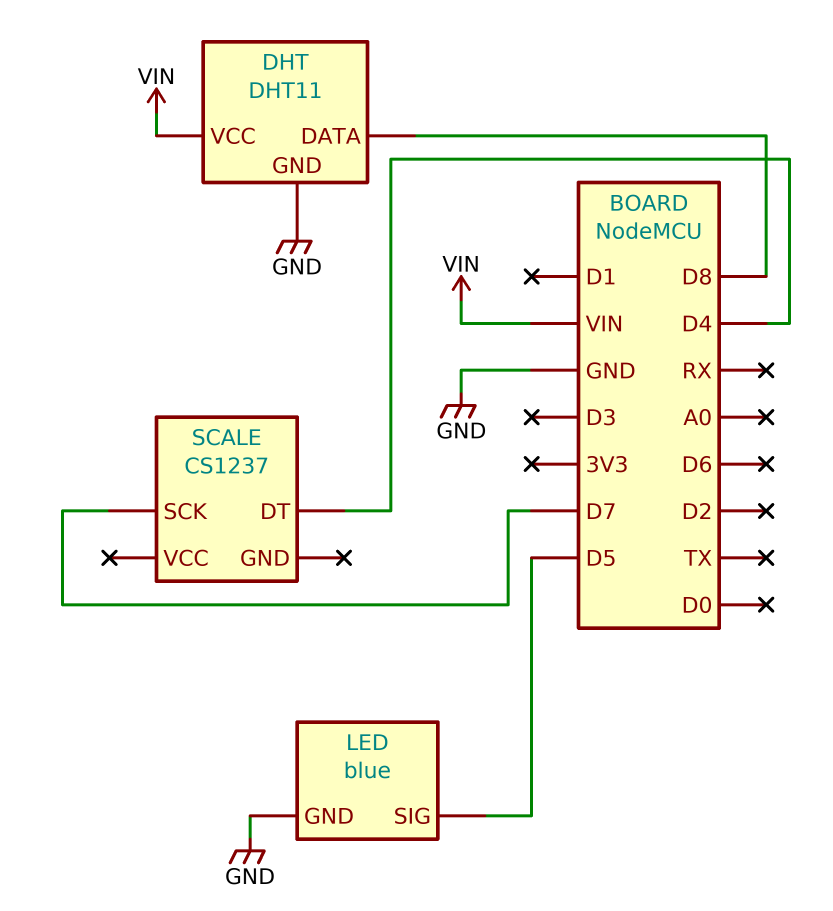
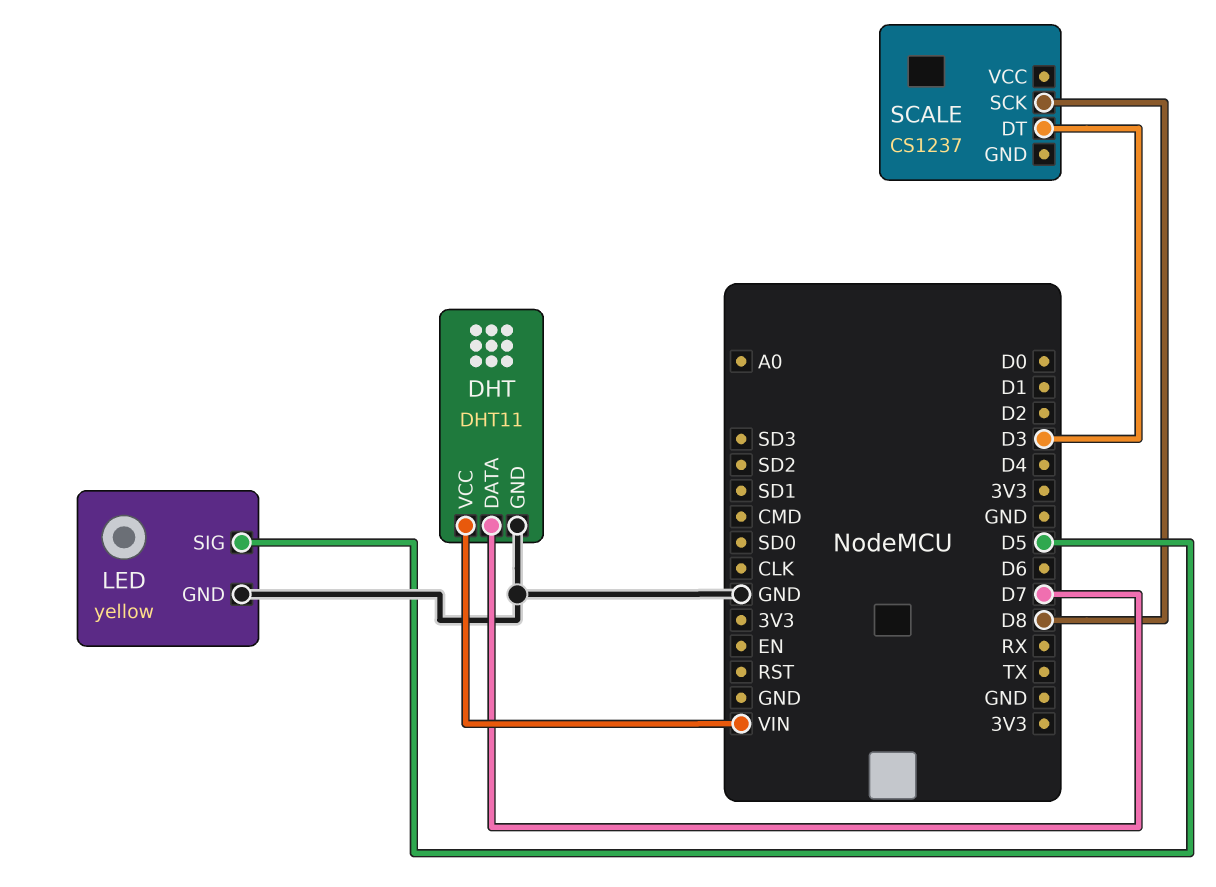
DHT pin DATA: D8 -> D7
LED: blue -> yellow
SCALE pin DT: D4 -> D3
SCALE pin SCK: D7 -> D8

